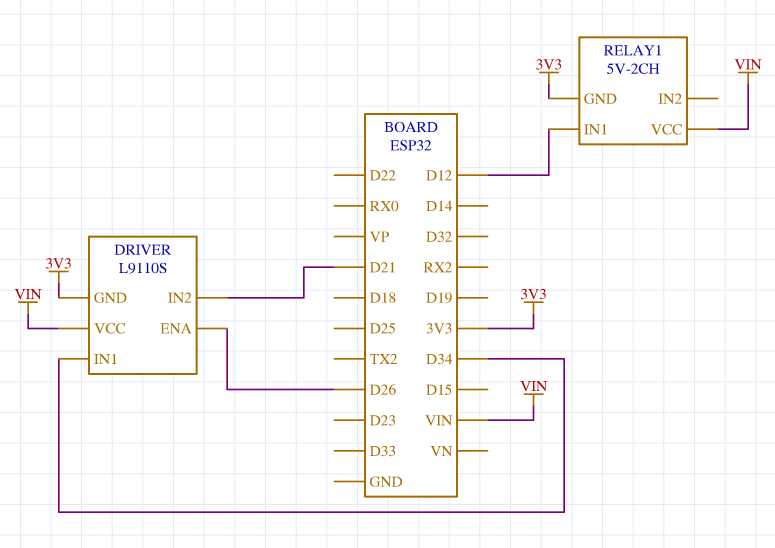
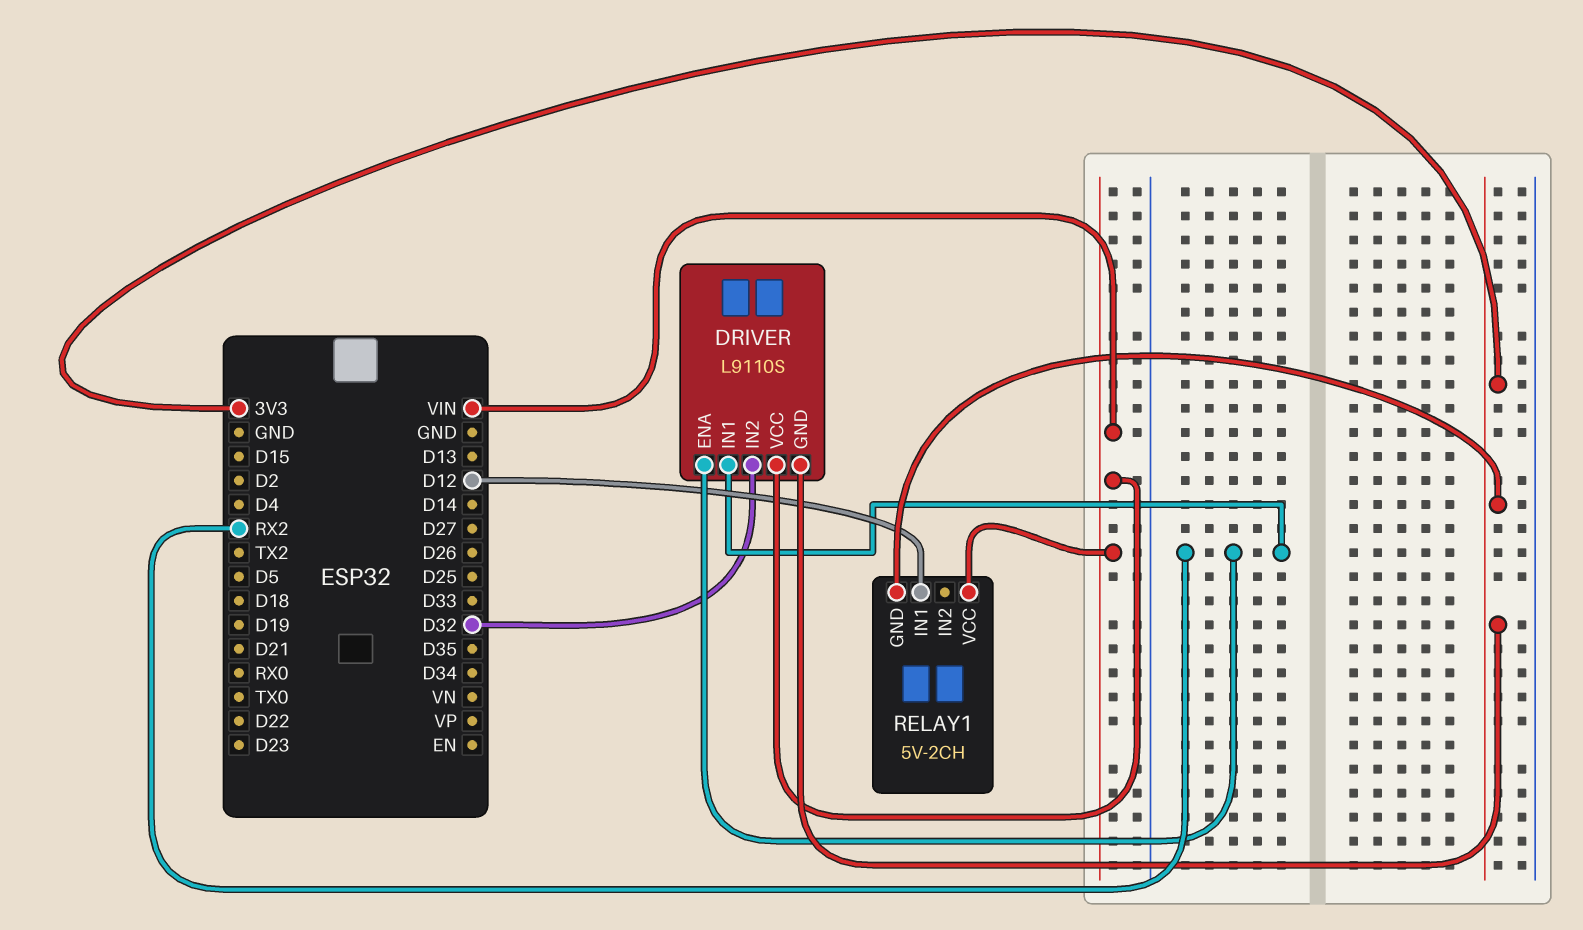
DRIVER pin ENA: D26 -> RX2
DRIVER pin IN1: D34 -> RX2
DRIVER pin IN2: D21 -> D32

